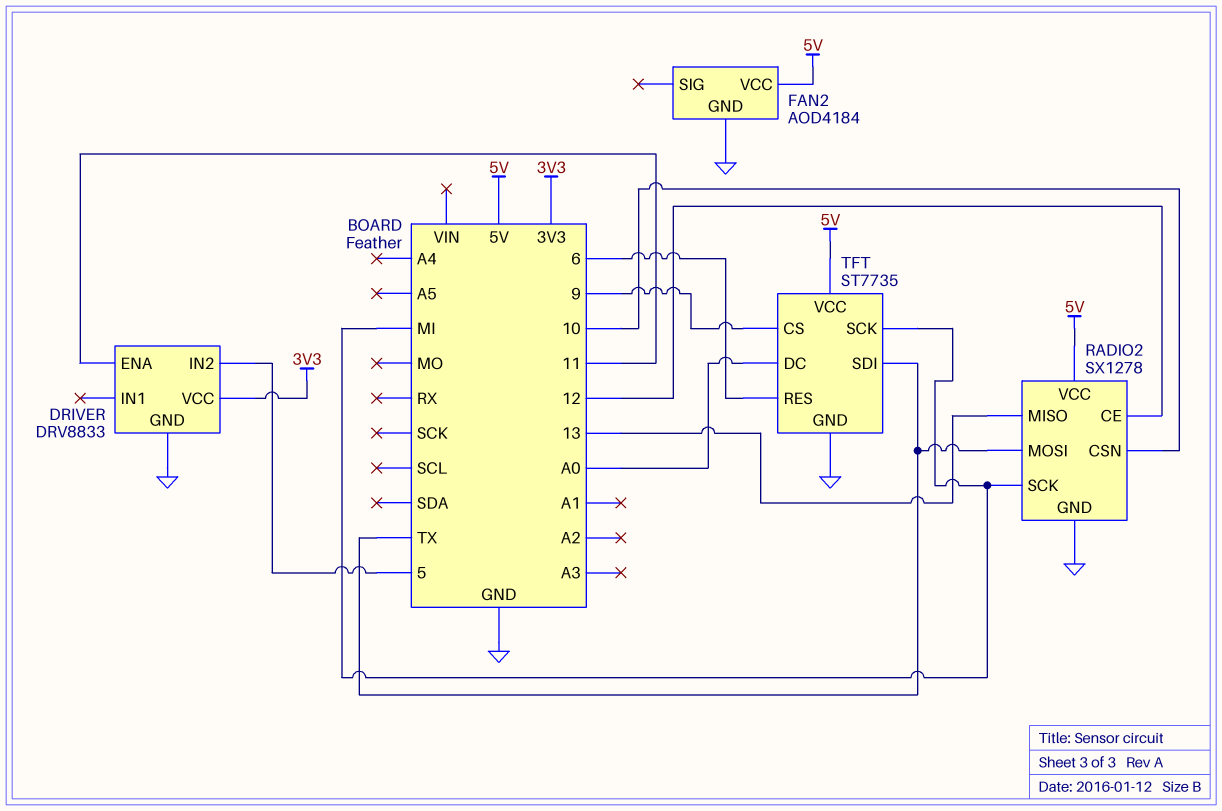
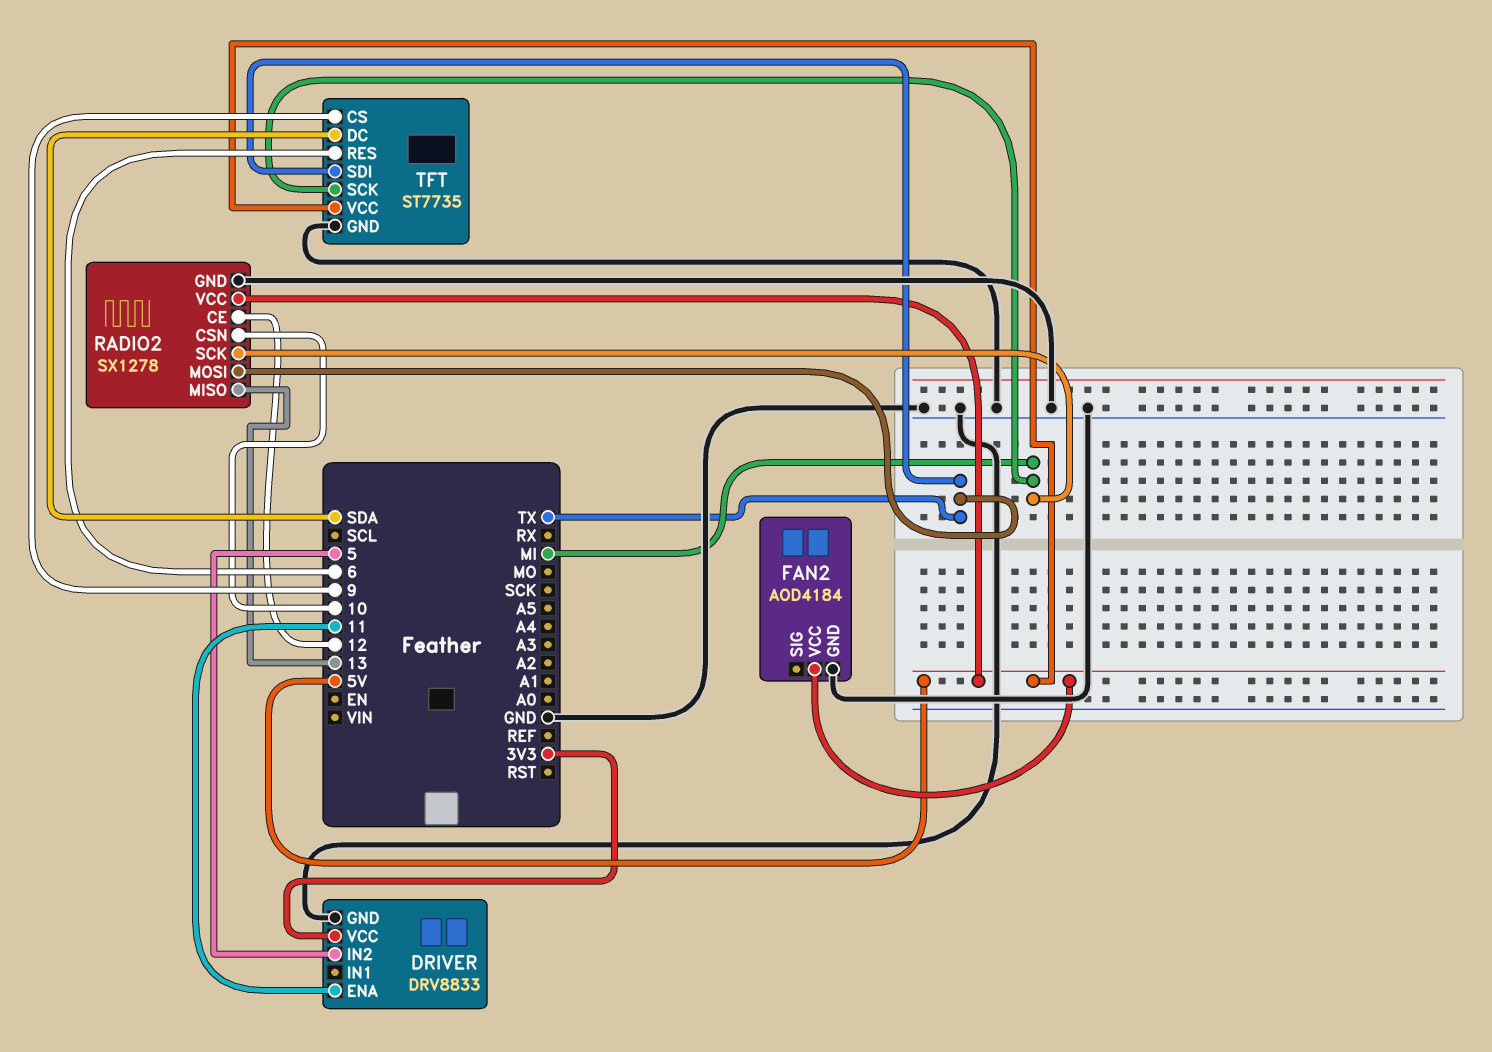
TFT pin DC: A0 -> SDA

